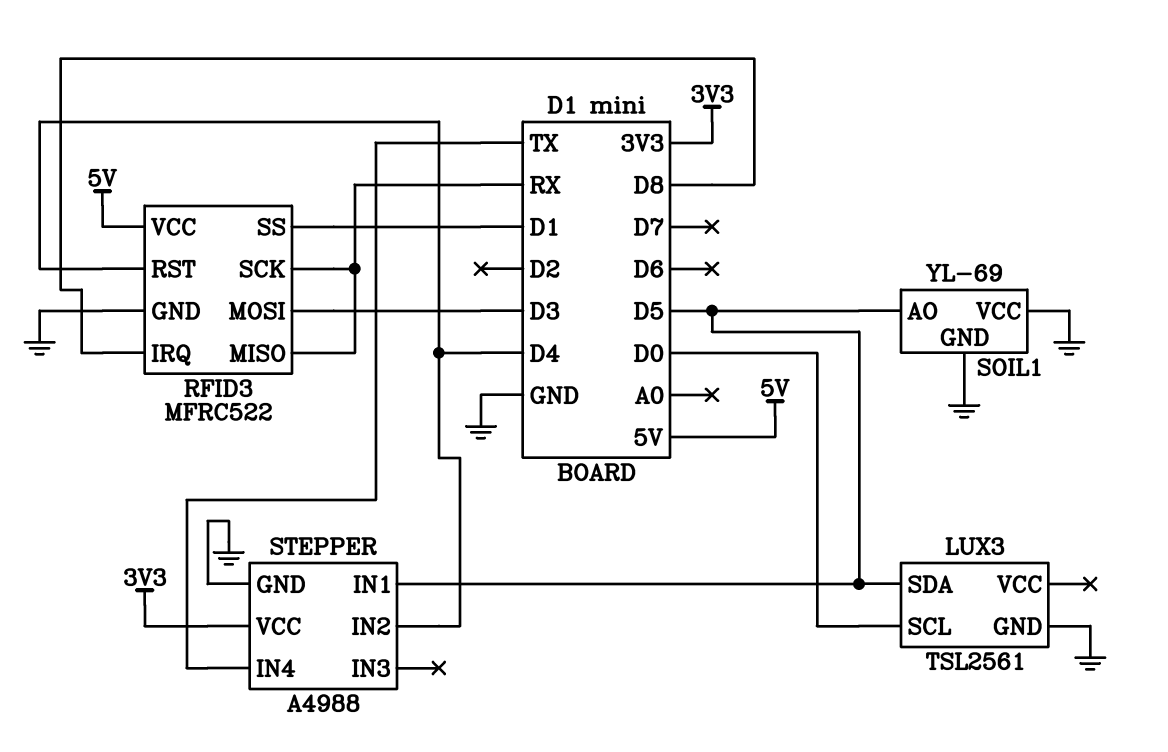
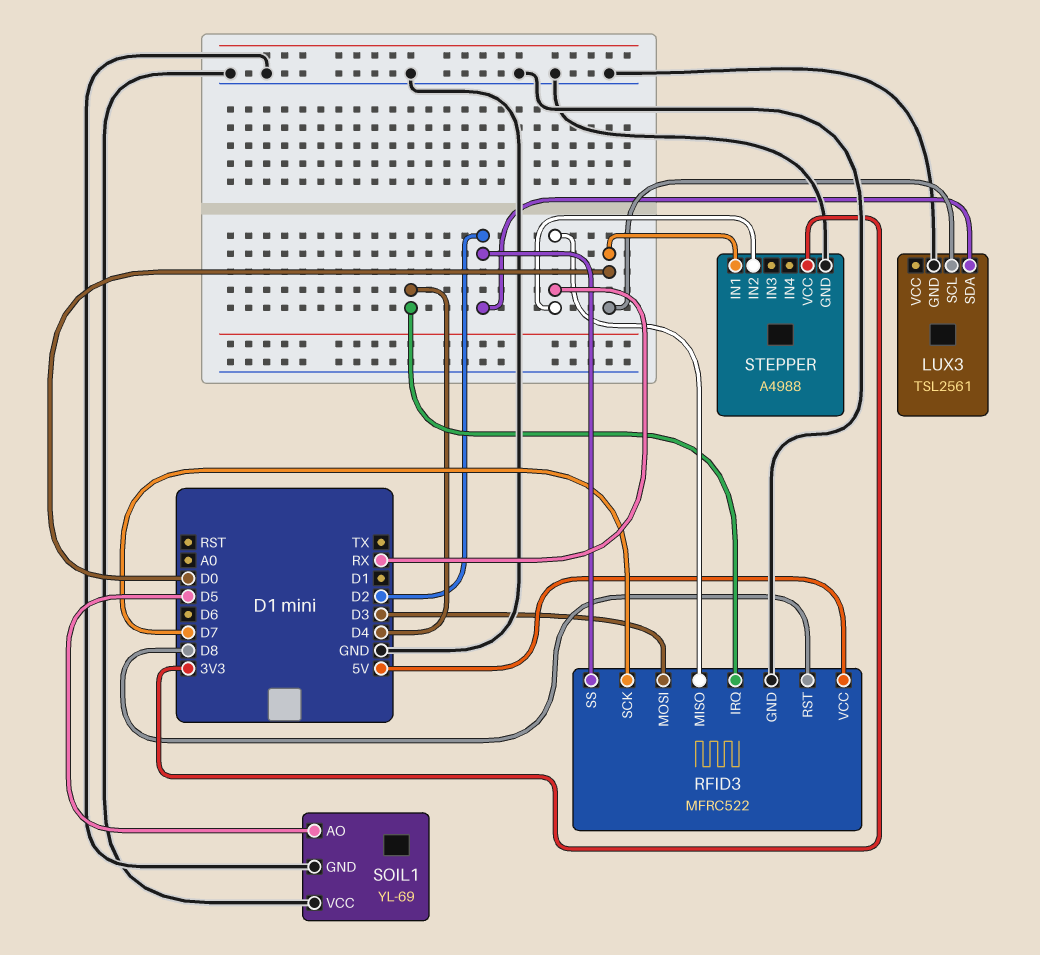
LUX3 pin SDA: D5 -> D2
RFID3 pin IRQ: D8 -> D4
RFID3 pin RST: D4 -> D8
RFID3 pin SCK: RX -> D7
RFID3 pin SS: D1 -> D2
STEPPER pin IN1: D5 -> D0
STEPPER pin IN2: D4 -> RX
STEPPER pin IN4: TX -> none

